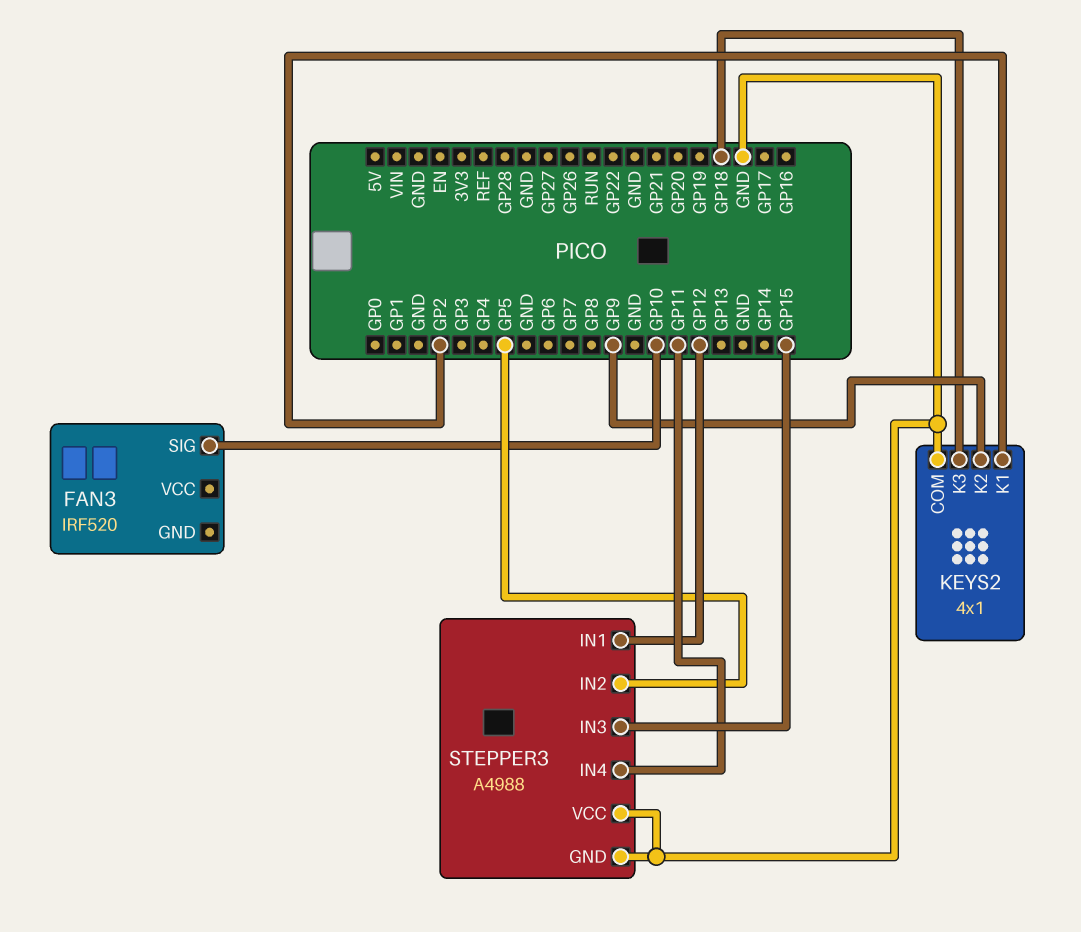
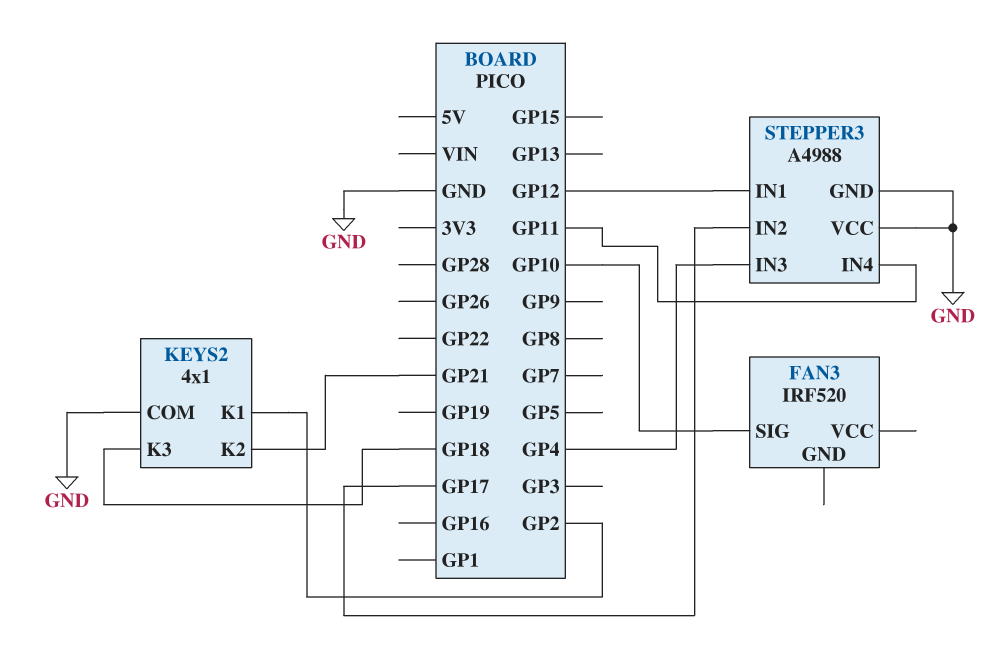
KEYS2 pin K2: GP9 -> GP21
STEPPER3 pin IN2: GP5 -> GP17
STEPPER3 pin IN3: GP15 -> GP4

